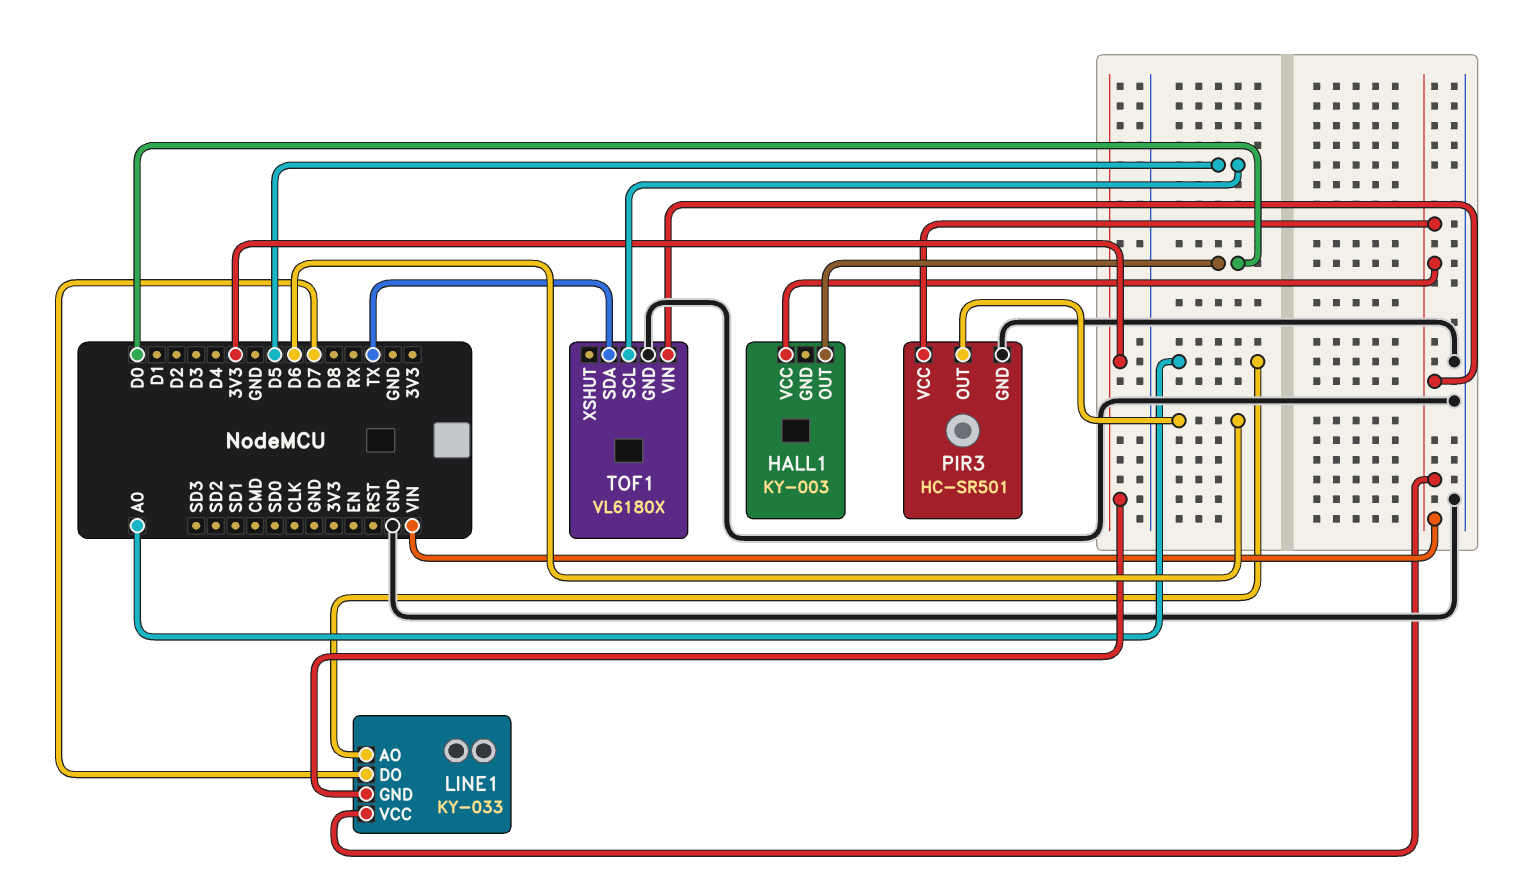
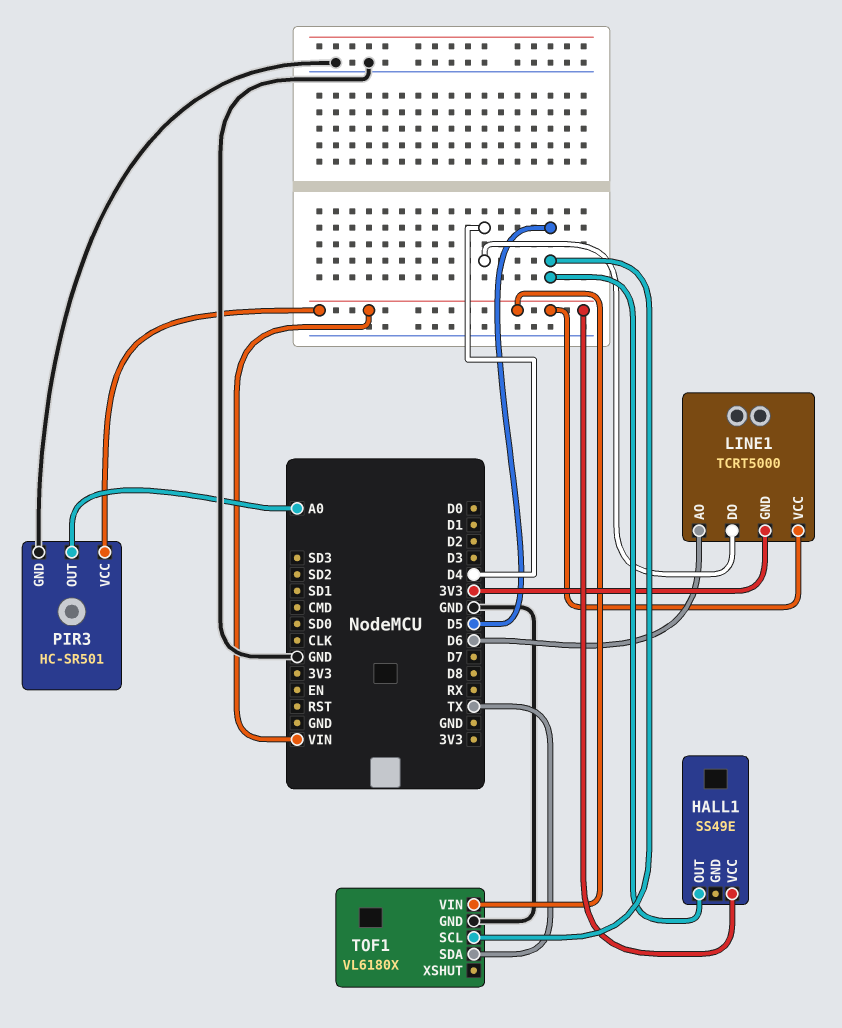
HALL1: KY-003 -> SS49E
HALL1 pin OUT: D0 -> D5
LINE1: KY-033 -> TCRT5000
LINE1 pin AO: A0 -> D6
LINE1 pin DO: D7 -> D4
PIR3 pin OUT: D6 -> A0

